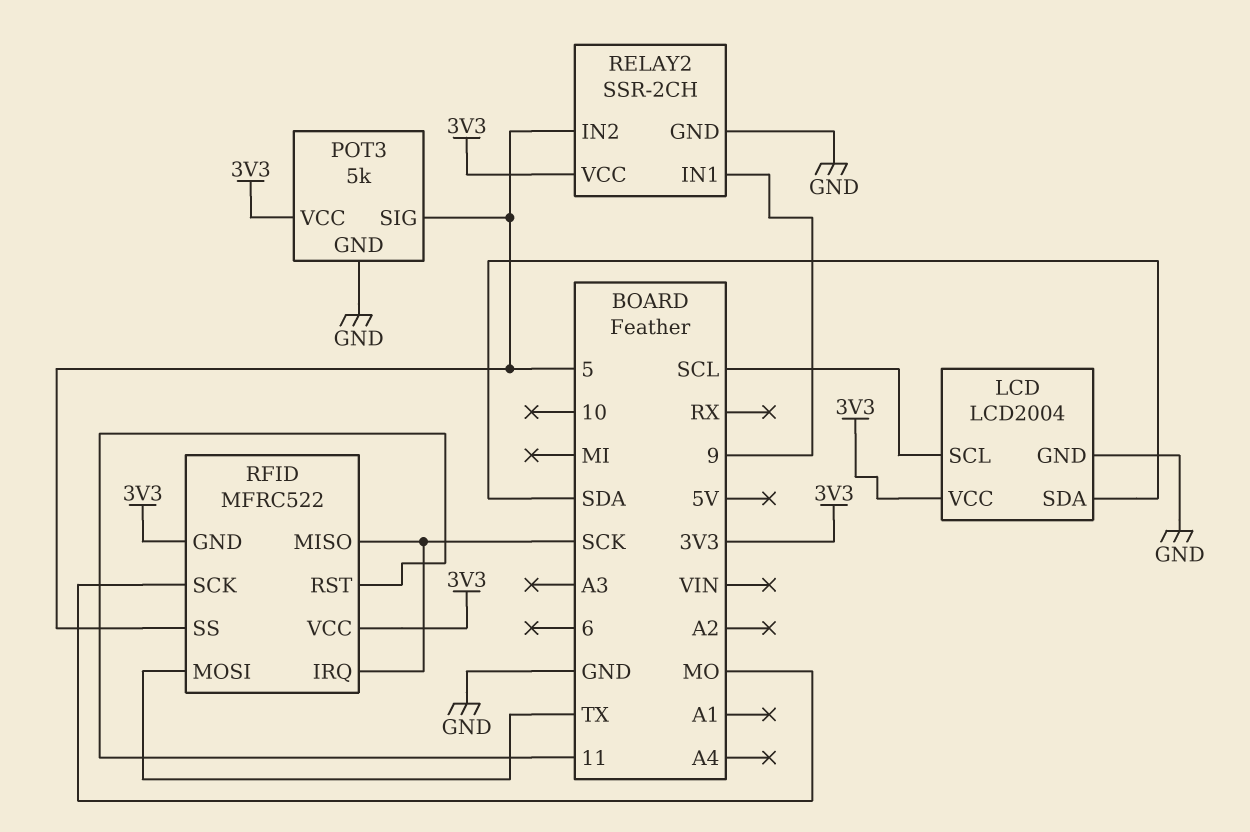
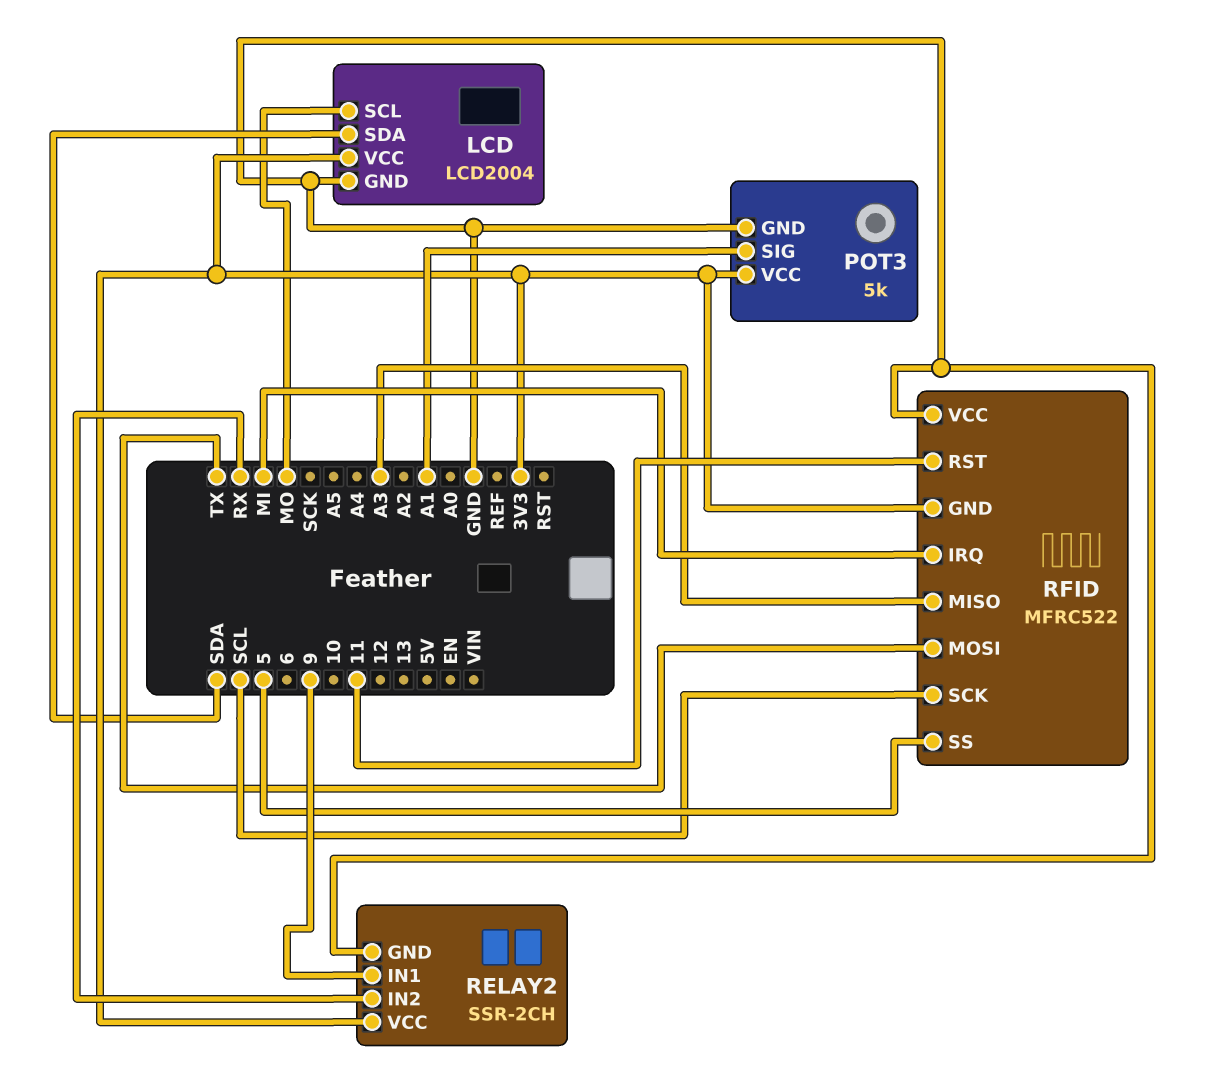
LCD pin SCL: SCL -> MO
POT3 pin SIG: 5 -> A1
RELAY2 pin IN2: 5 -> RX
RFID pin IRQ: SCK -> MI
RFID pin MISO: SCK -> A3
RFID pin SCK: MO -> SCL
RFID pin VCC: 3V3 -> GND

